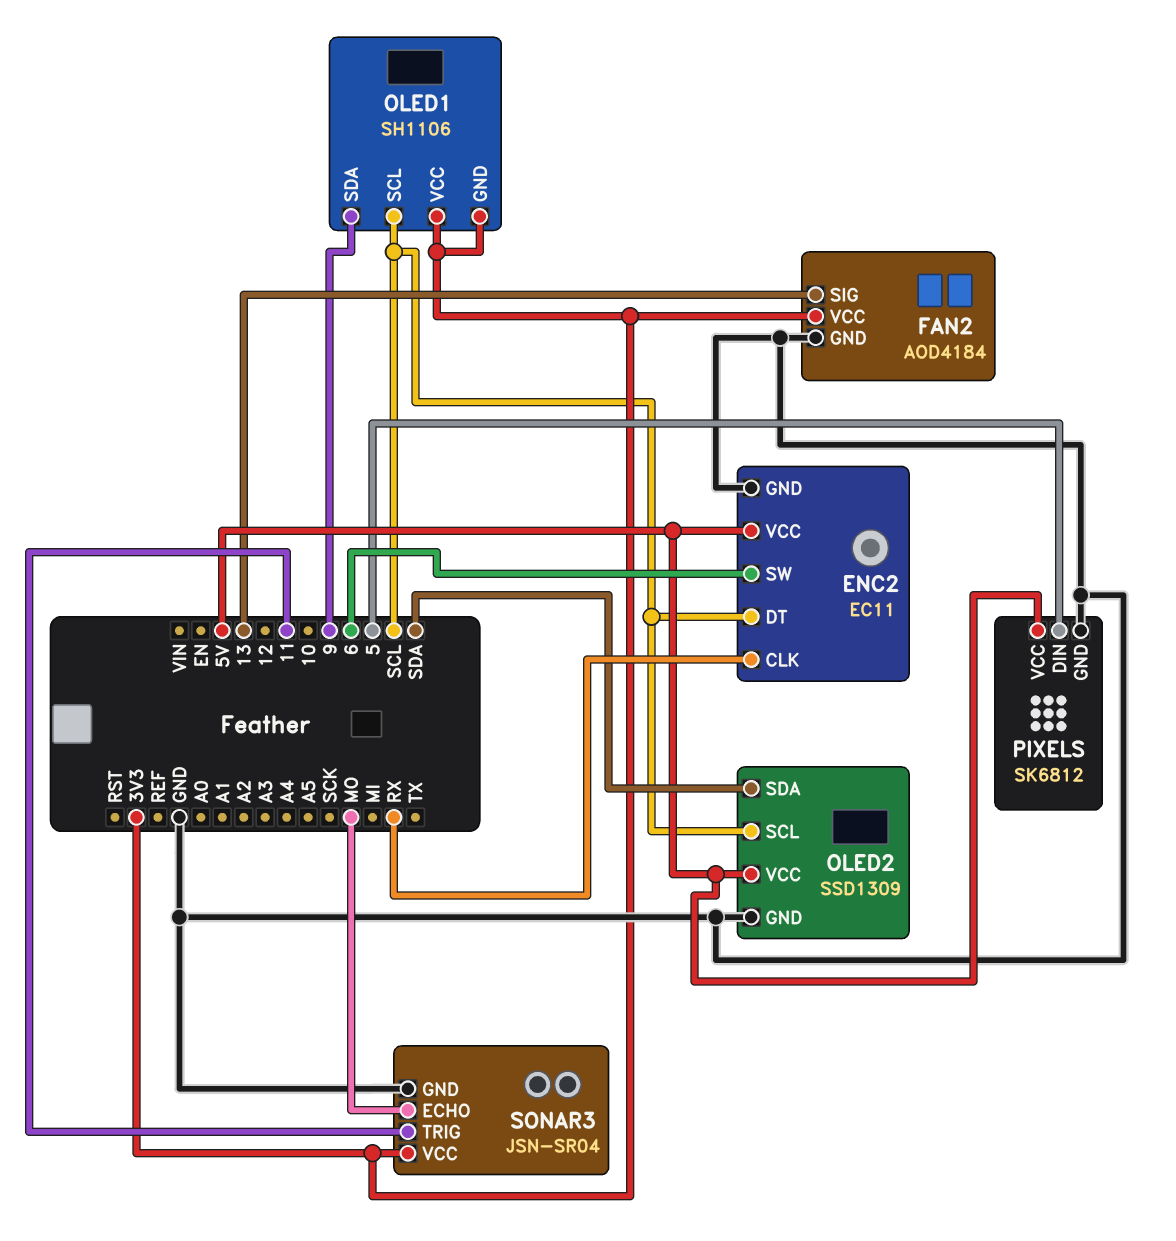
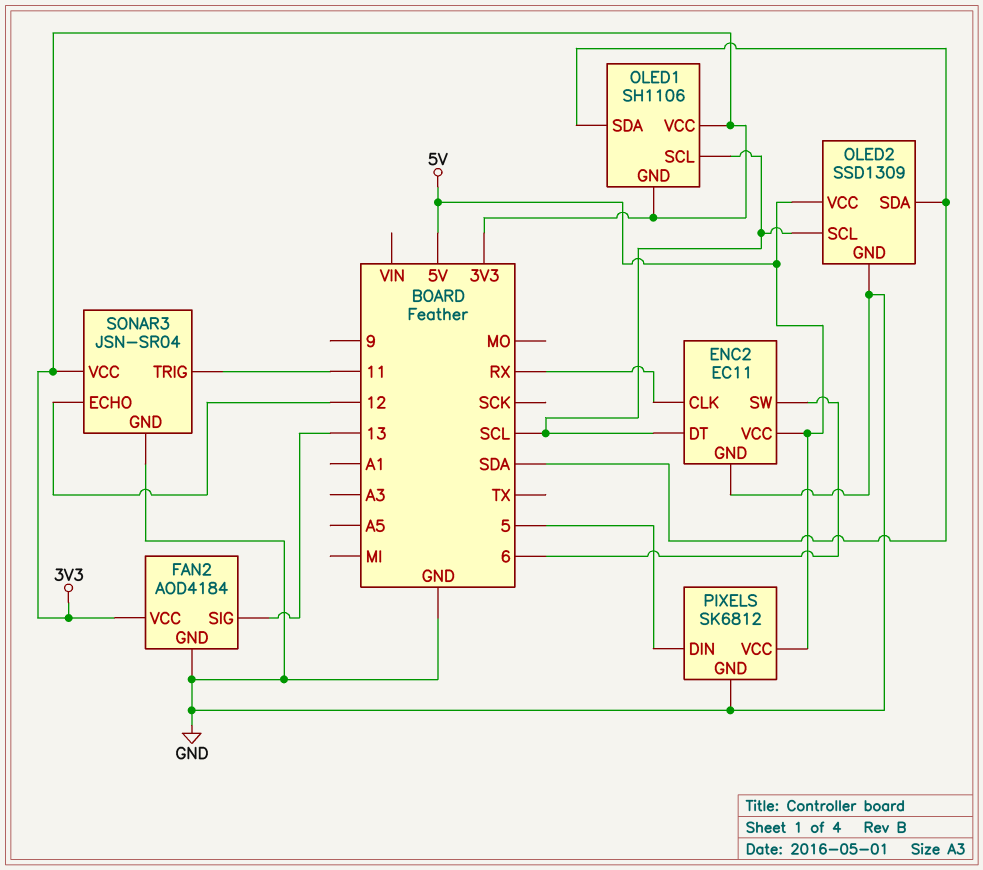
OLED1 pin SDA: 9 -> SDA
SONAR3 pin ECHO: MO -> 12

